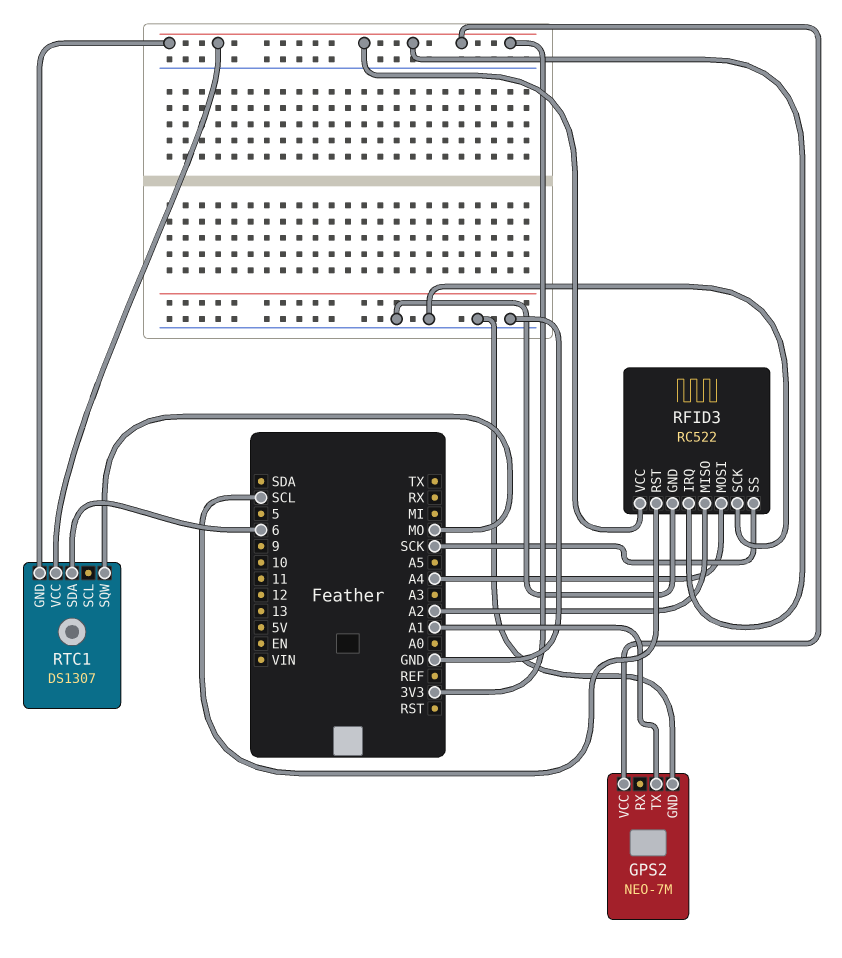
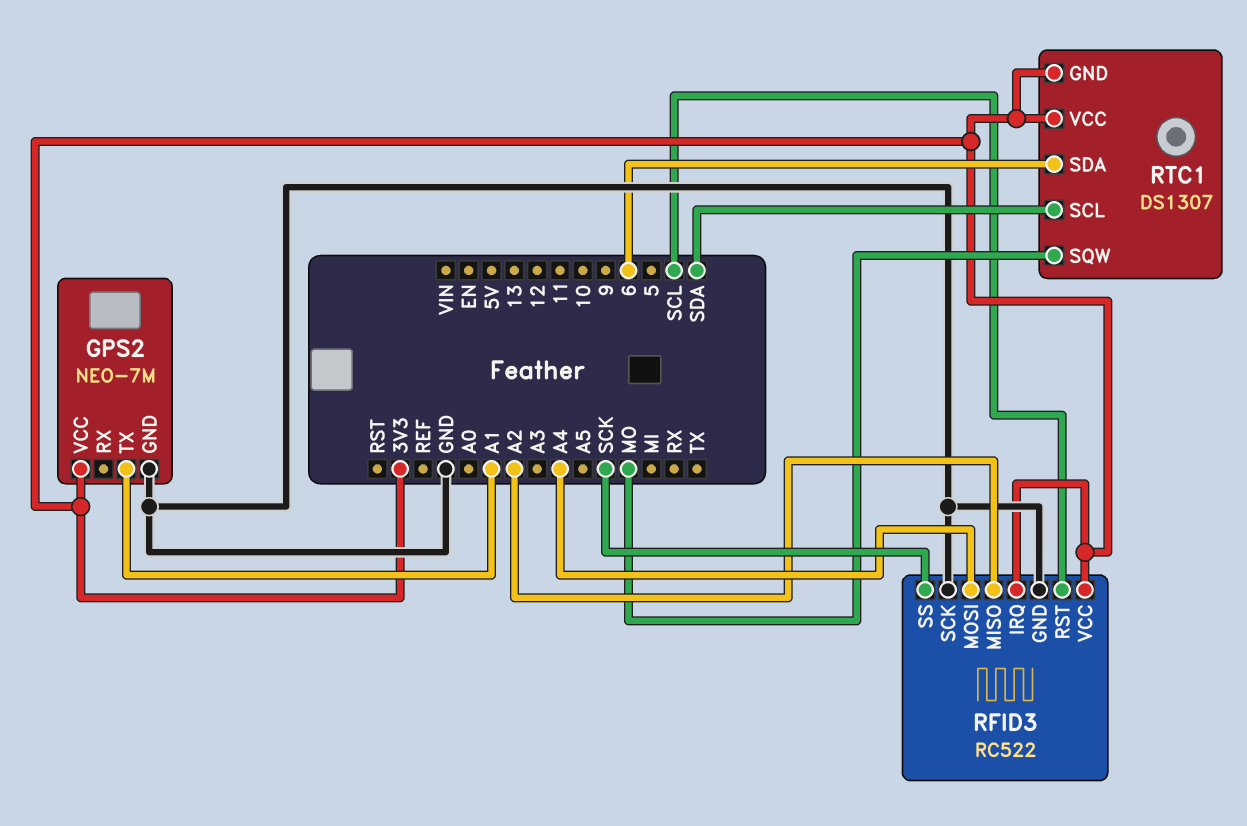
RTC1 pin SCL: none -> SDA

